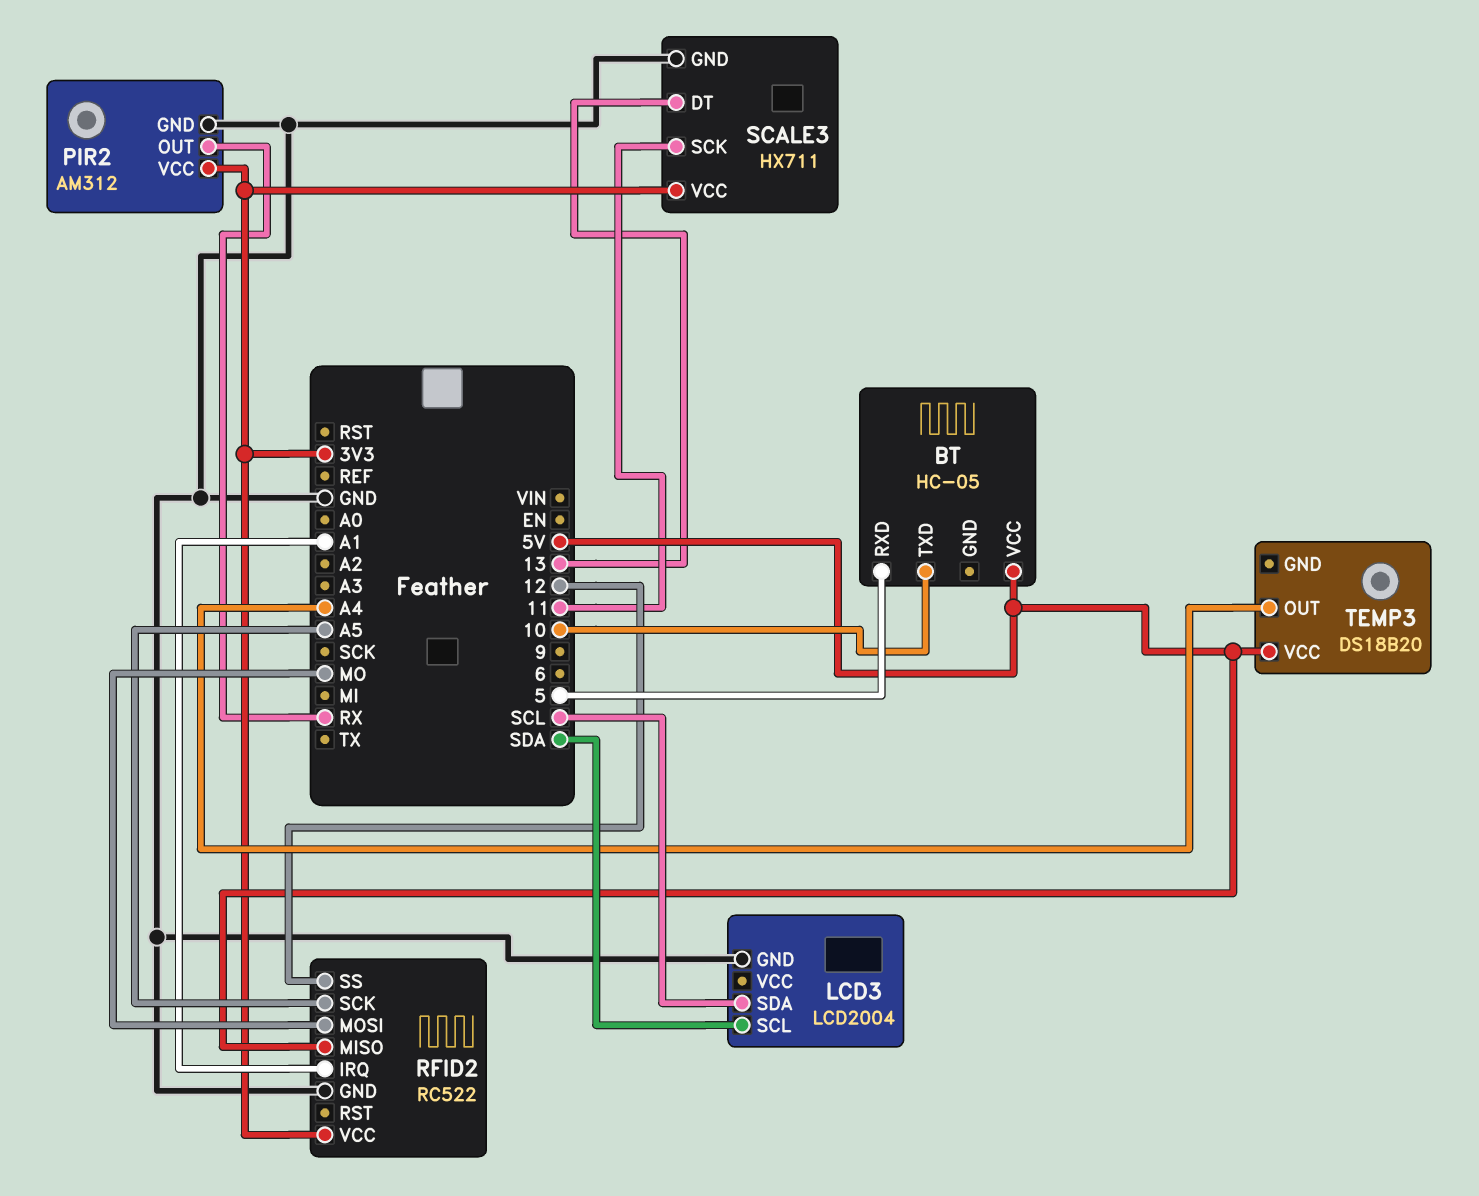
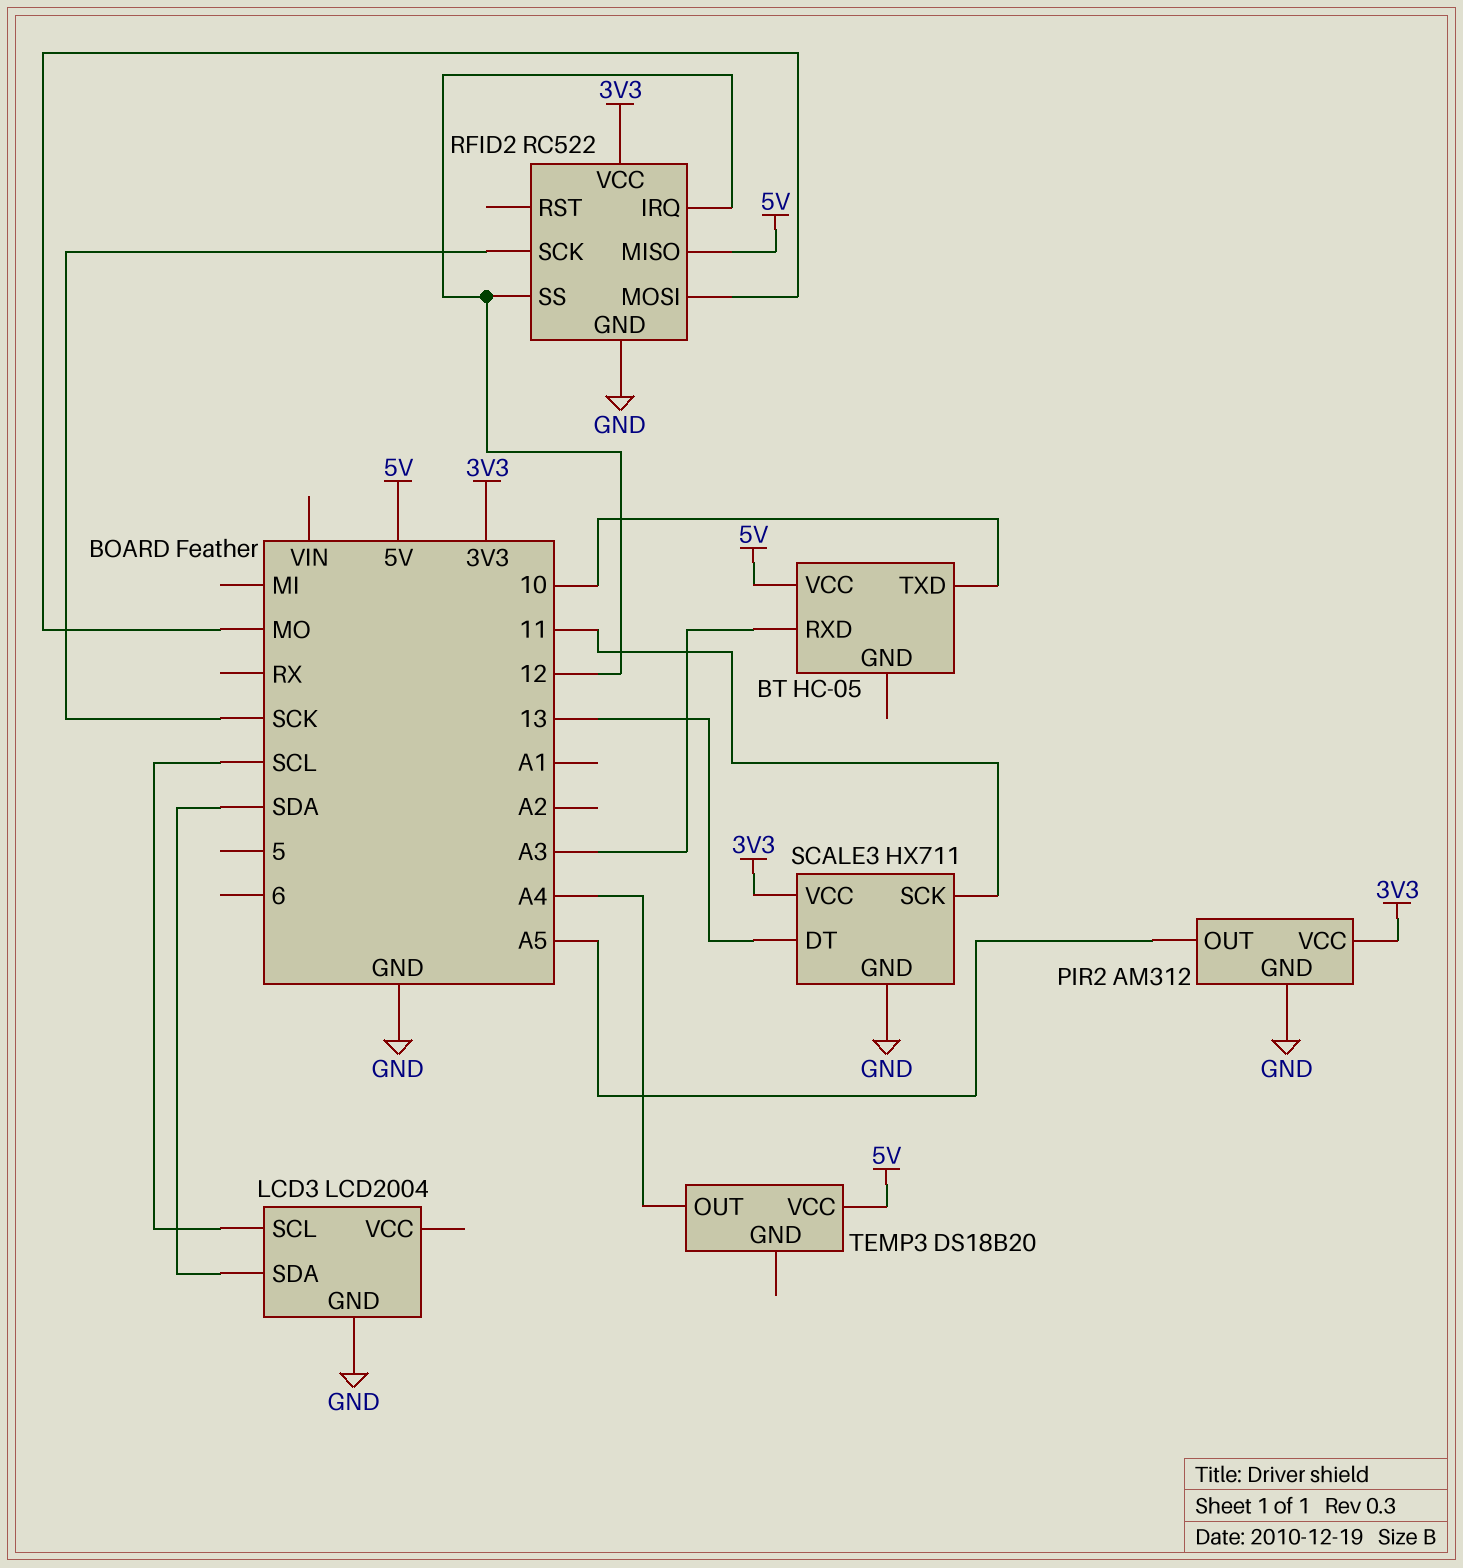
BT pin RXD: 5 -> A3
LCD3 pin SCL: SDA -> SCL
LCD3 pin SDA: SCL -> SDA
PIR2 pin OUT: RX -> A5
RFID2 pin IRQ: A1 -> 12
RFID2 pin SCK: A5 -> SCK

